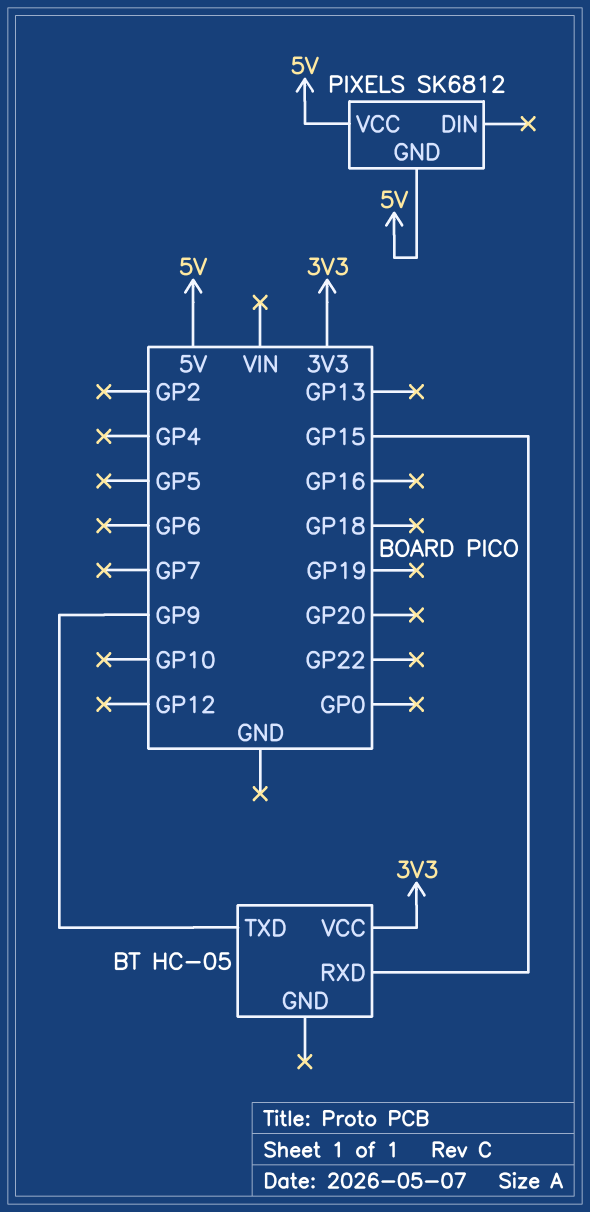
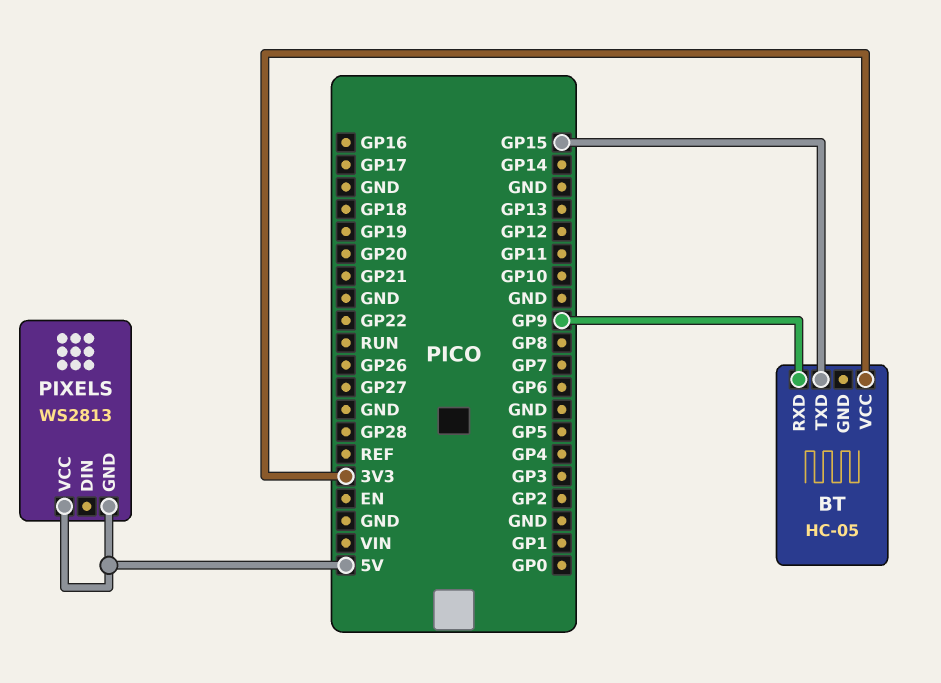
BT pin RXD: GP15 -> GP9
BT pin TXD: GP9 -> GP15
PIXELS: SK6812 -> WS2813

